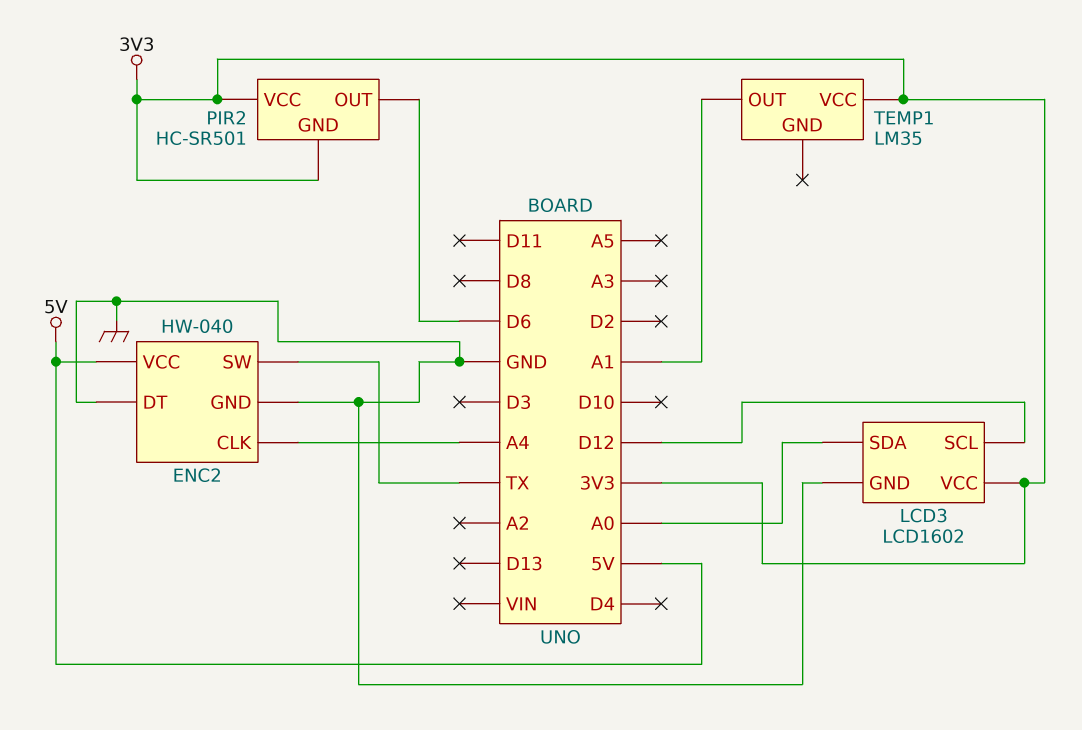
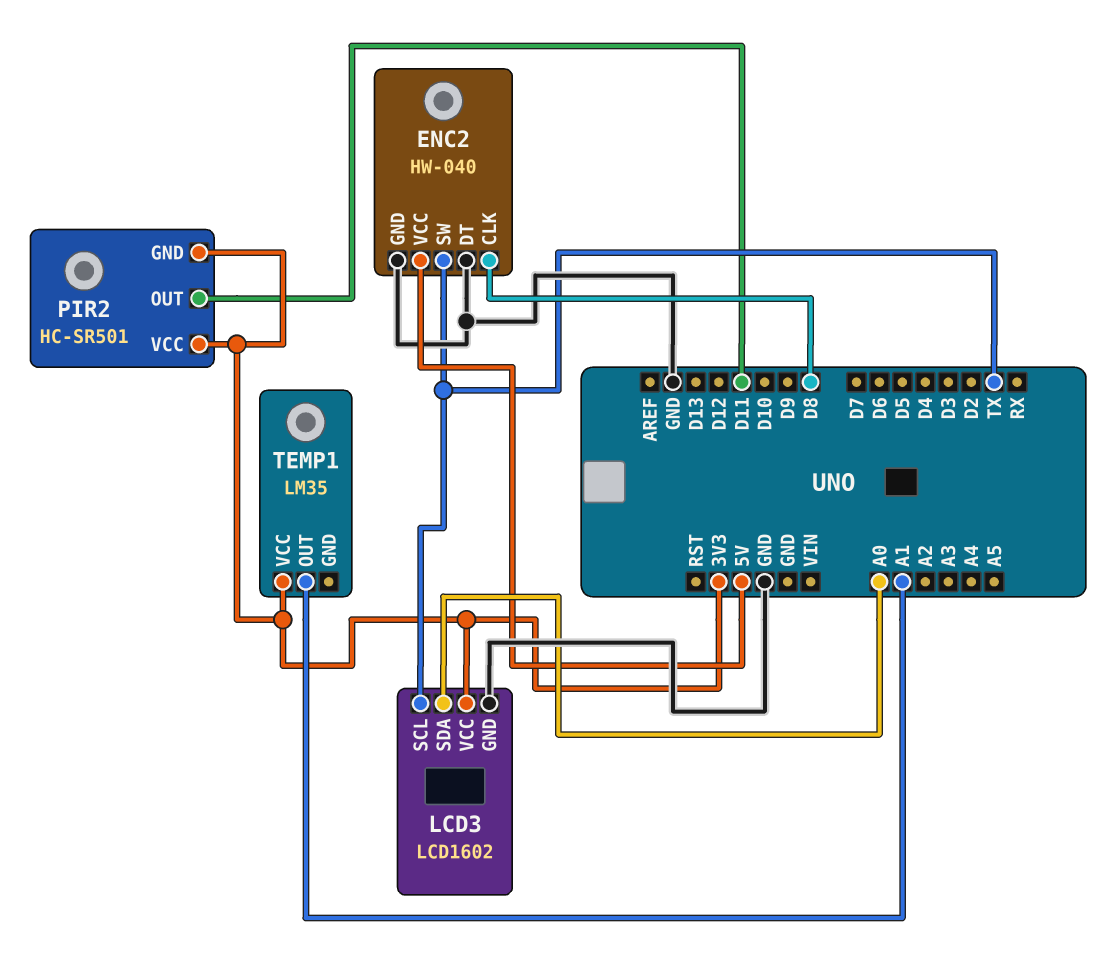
ENC2 pin CLK: A4 -> D8
LCD3 pin SCL: D12 -> TX
PIR2 pin OUT: D6 -> D11

